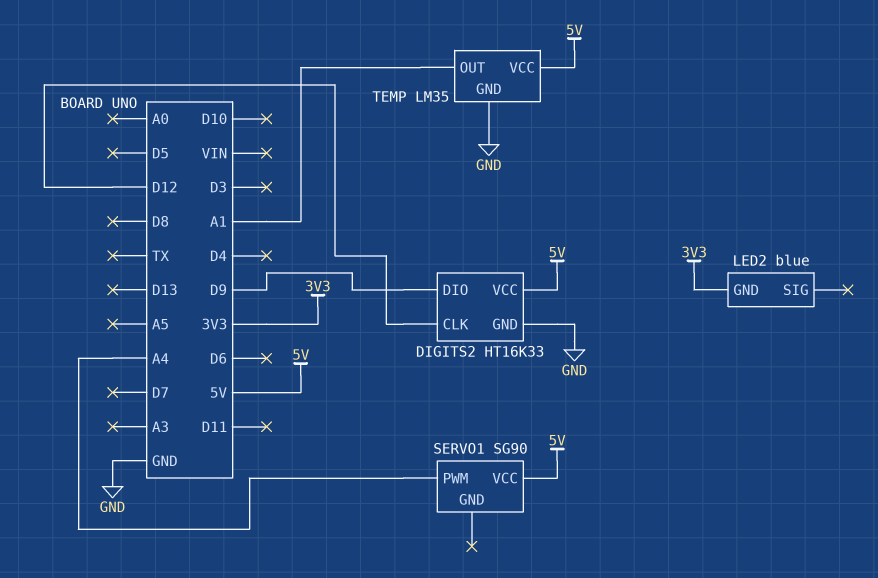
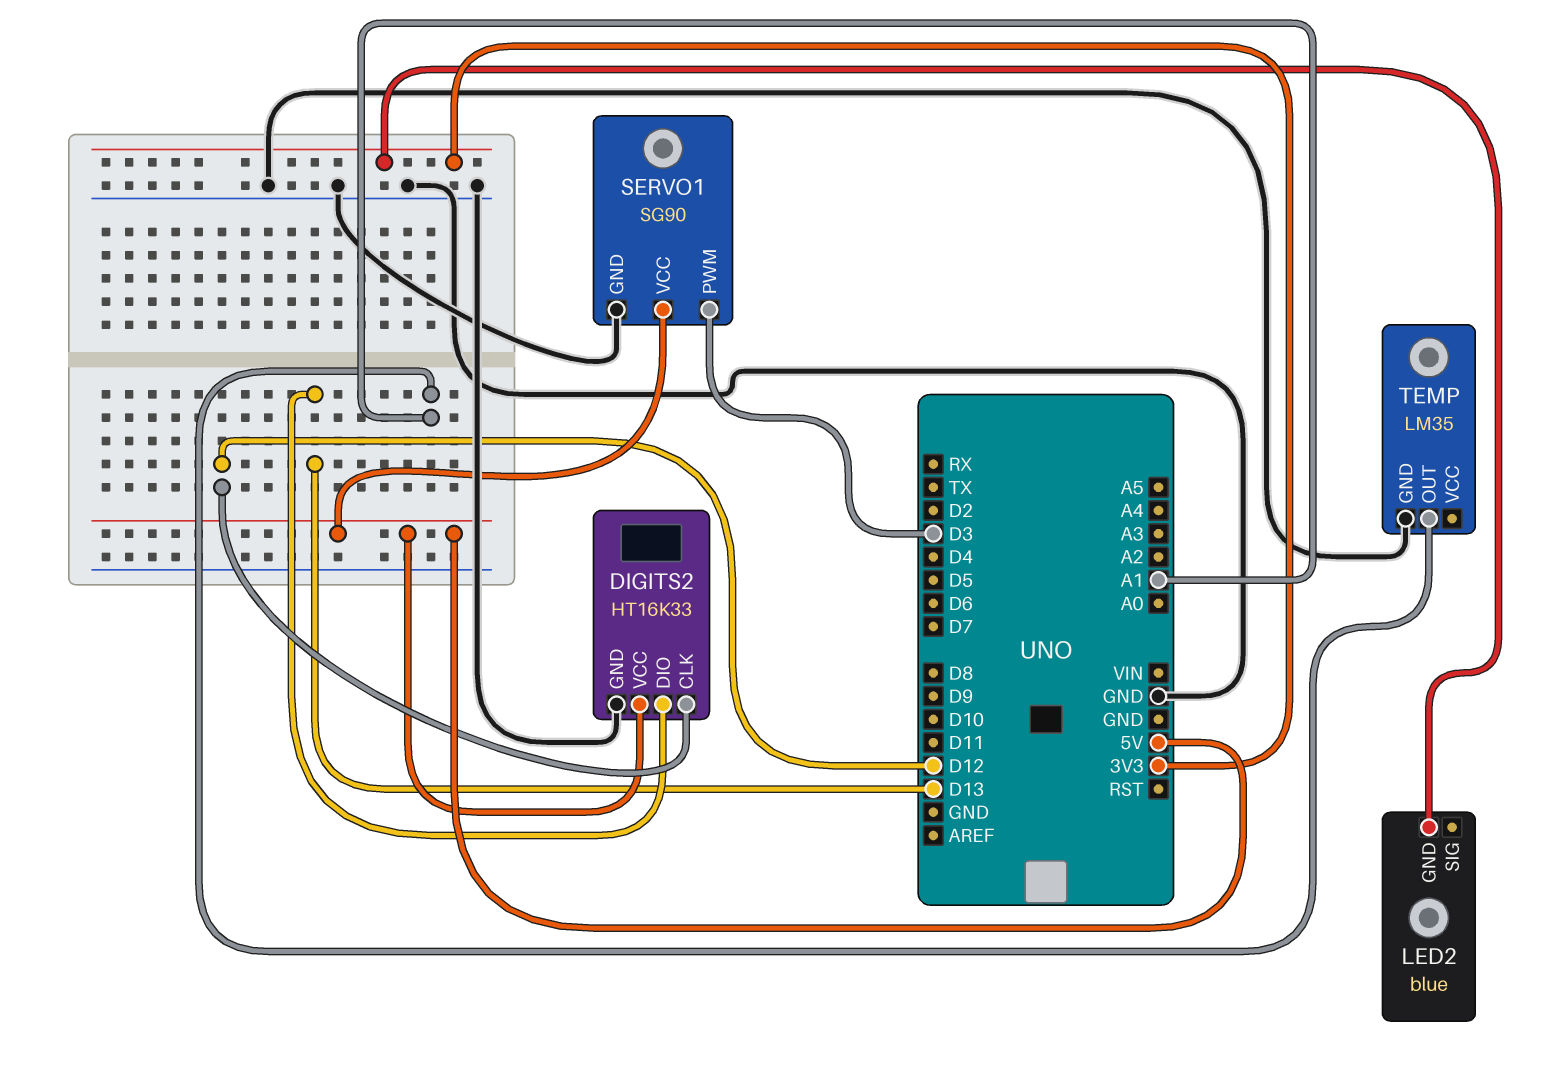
DIGITS2 pin DIO: D9 -> D13
SERVO1 pin GND: none -> GND
SERVO1 pin PWM: A4 -> D3
TEMP pin VCC: 5V -> none

